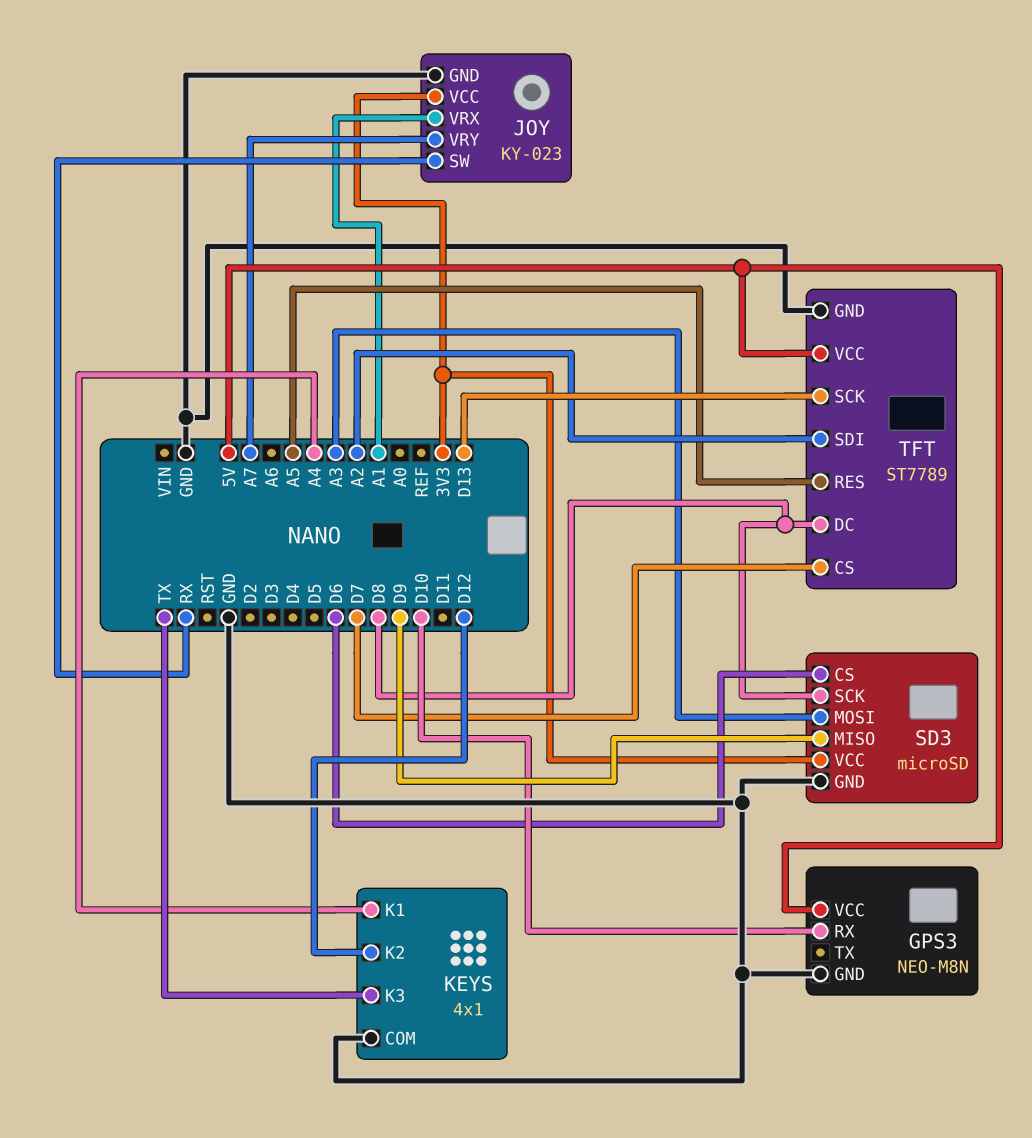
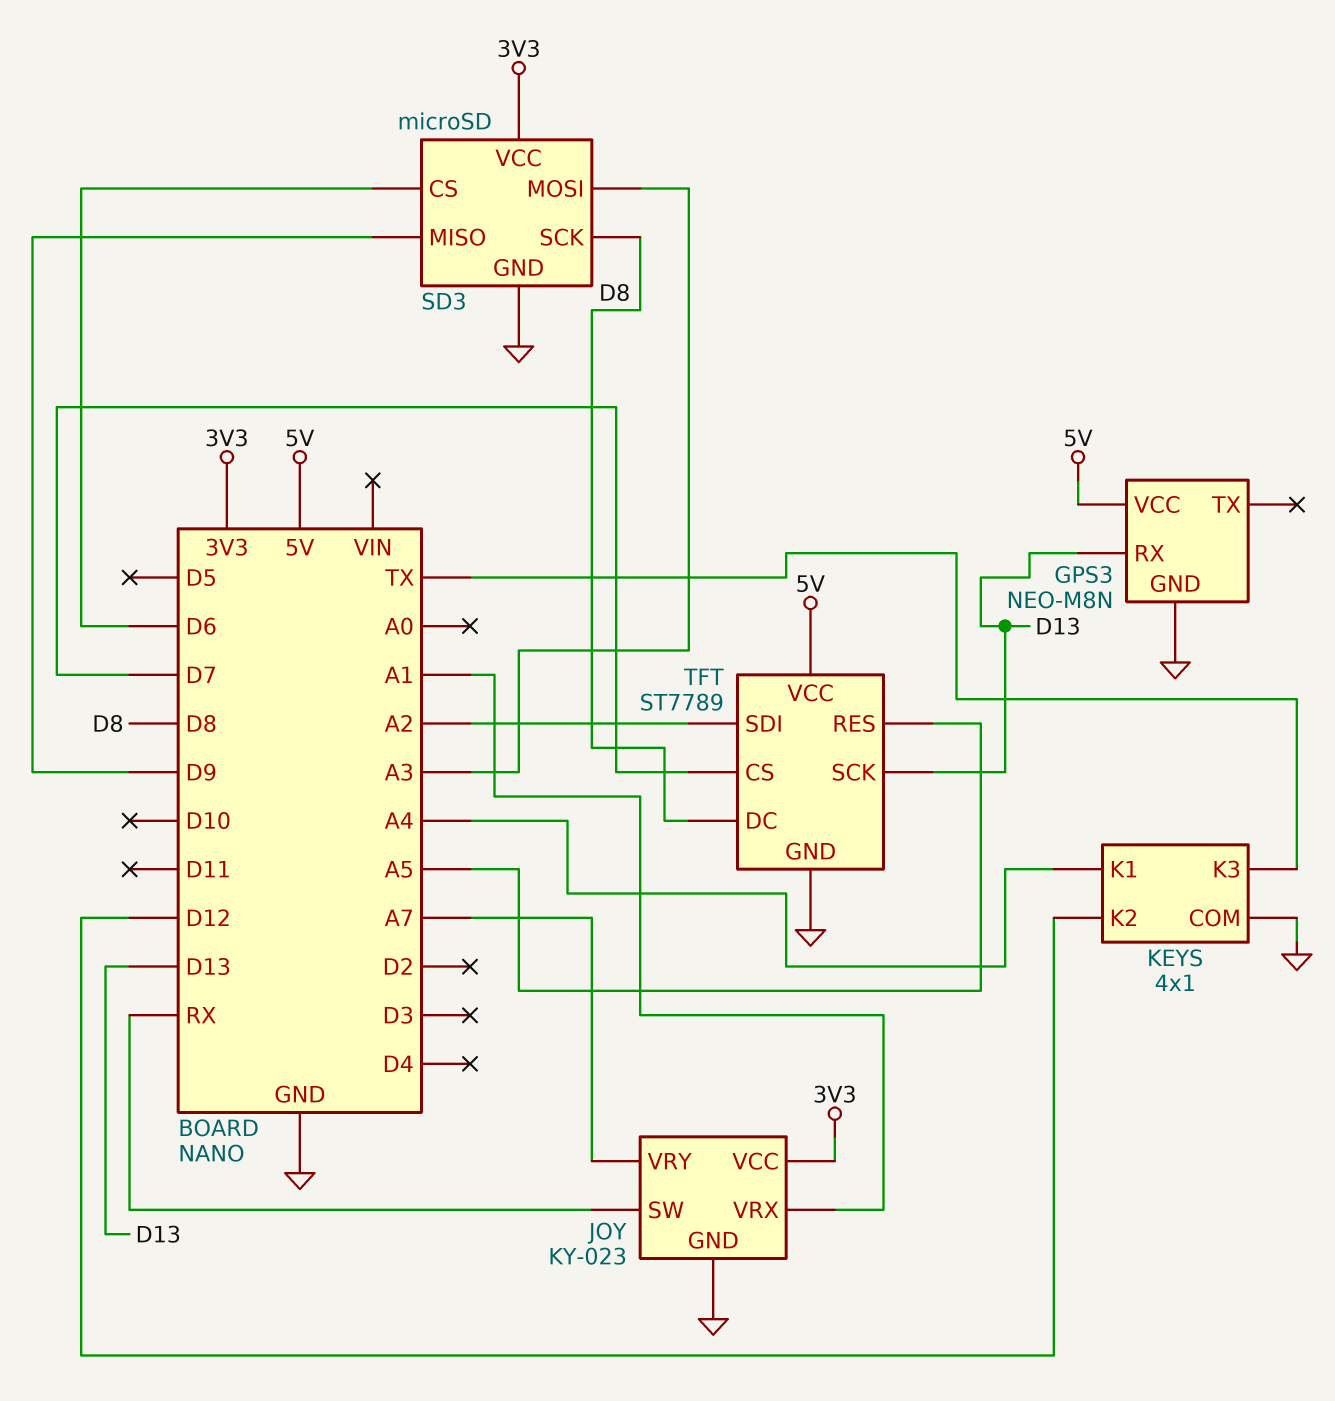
GPS3 pin RX: D10 -> D13

